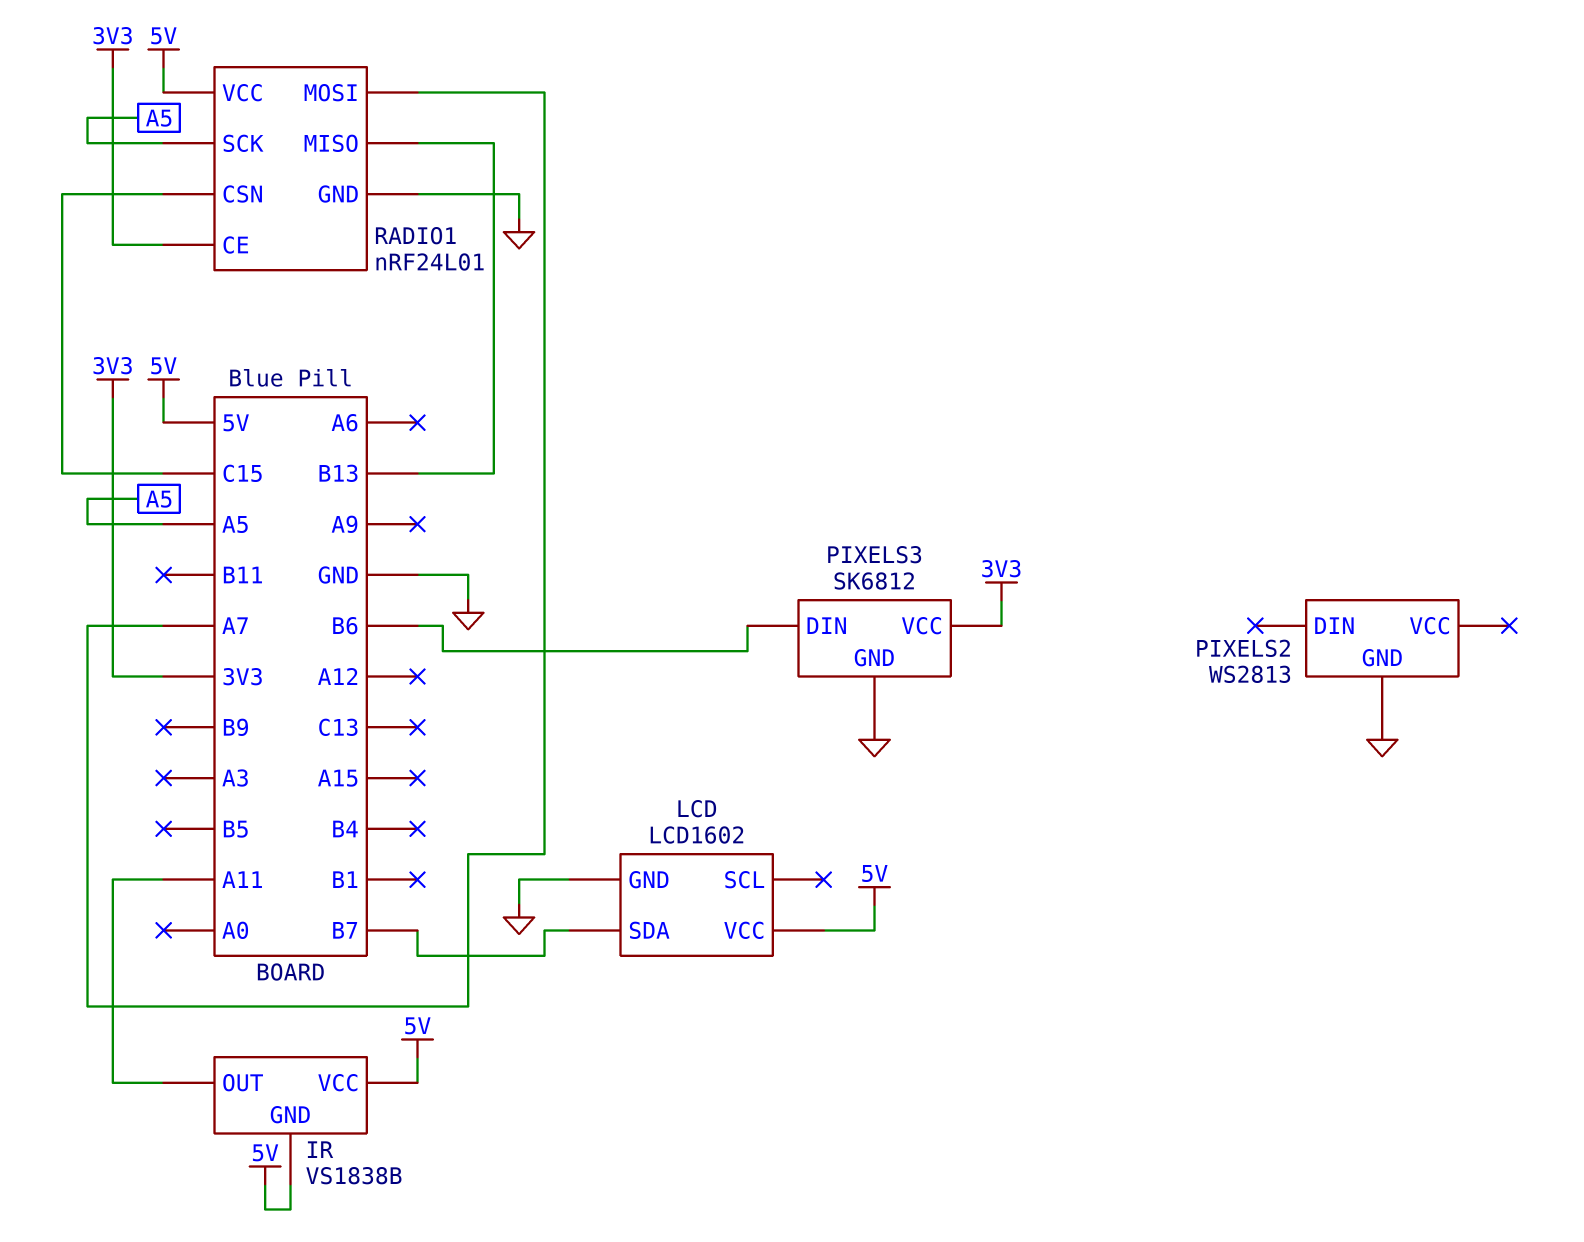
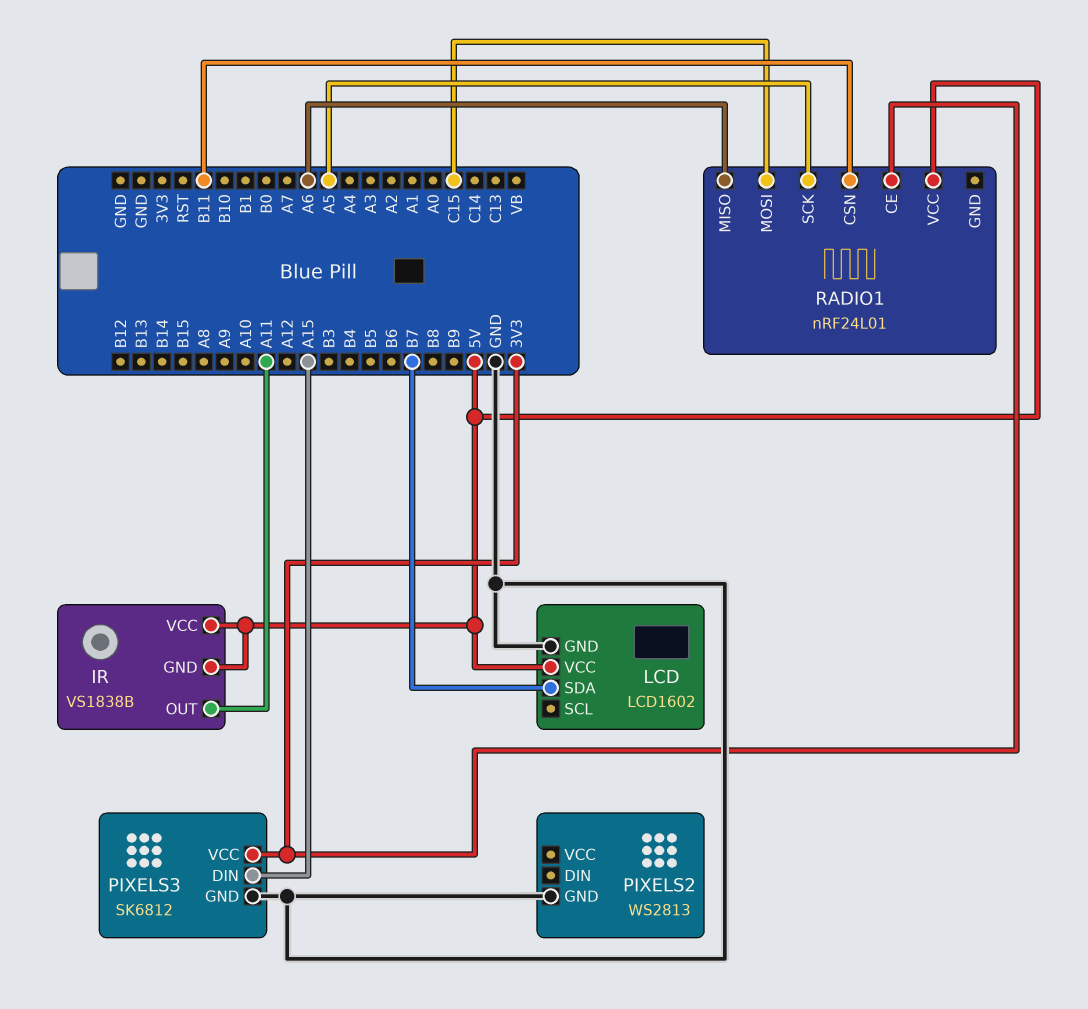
PIXELS3 pin DIN: B6 -> A15
RADIO1 pin CSN: C15 -> B11
RADIO1 pin GND: GND -> none
RADIO1 pin MISO: B13 -> A6
RADIO1 pin MOSI: A7 -> C15

